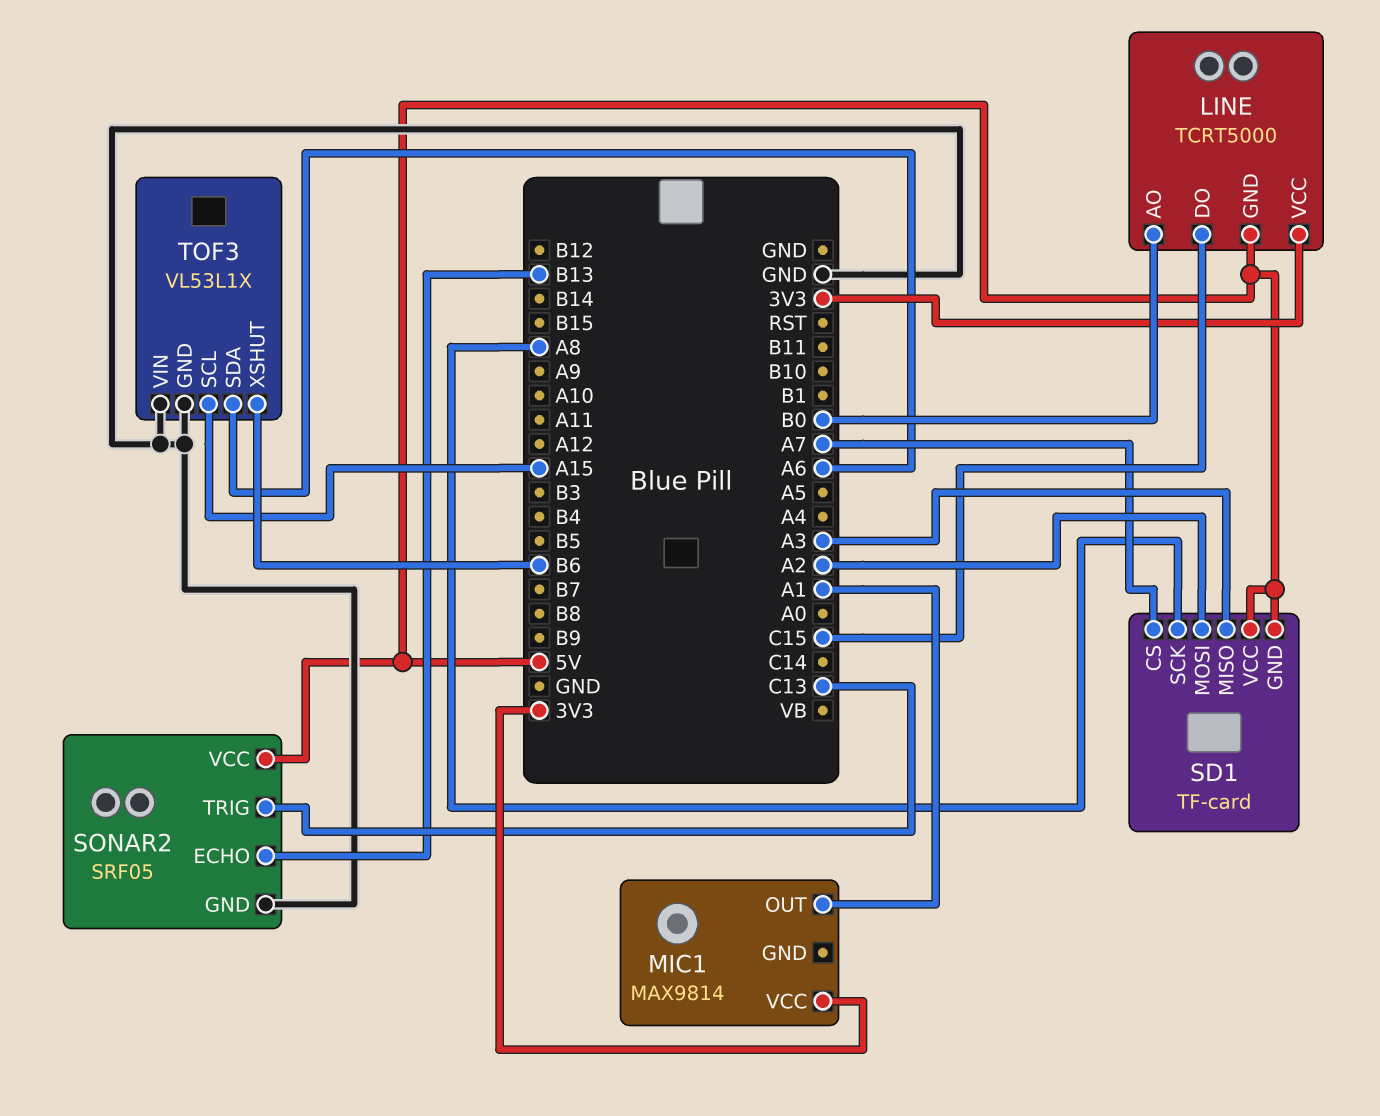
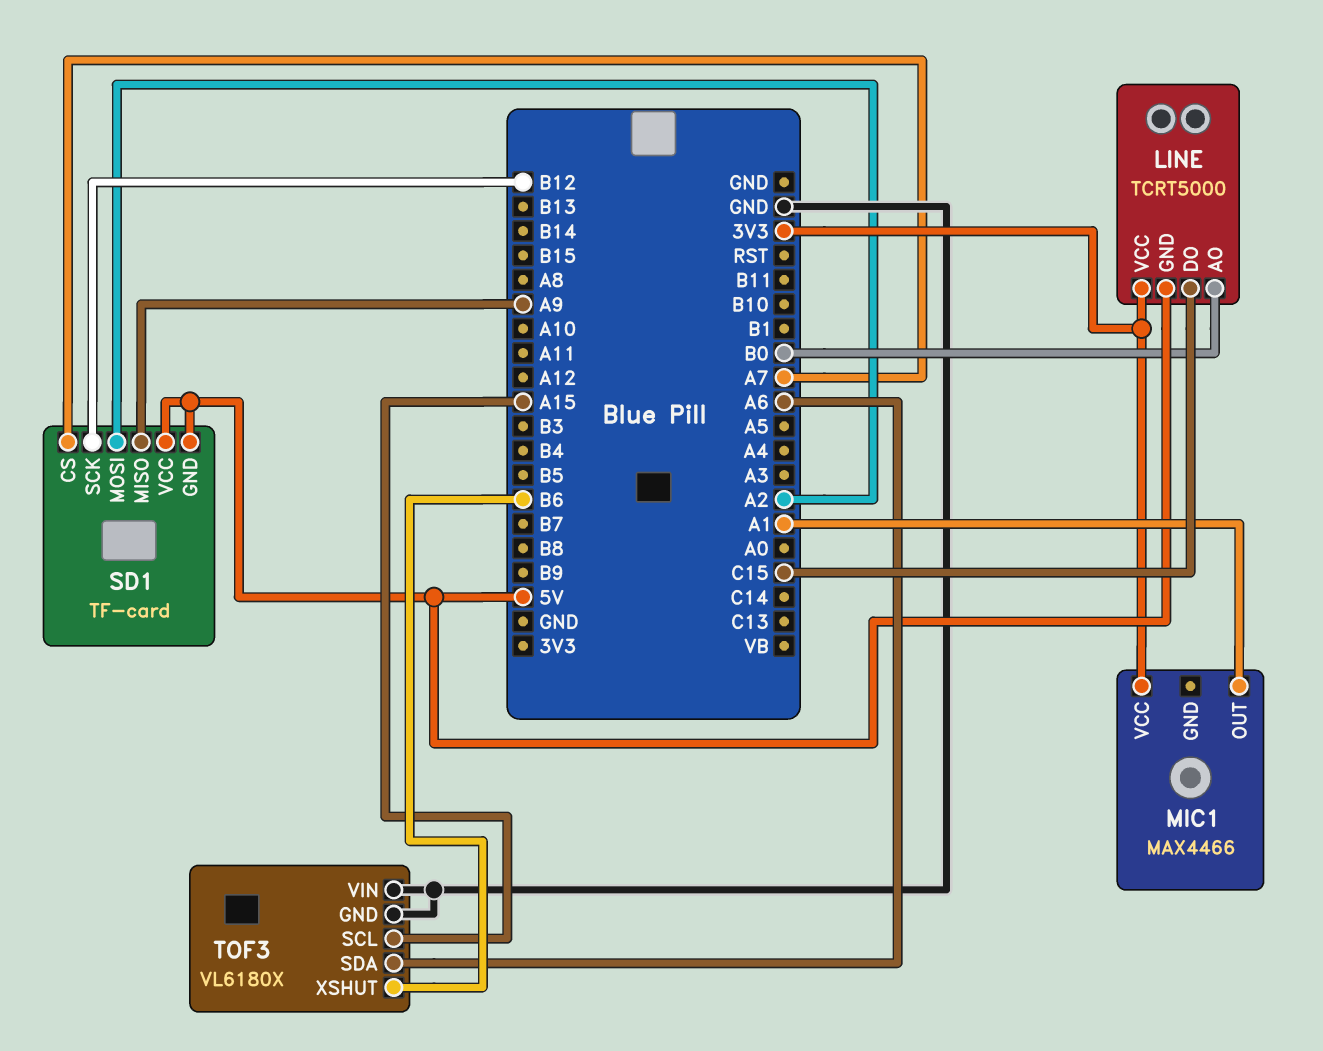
MIC1: MAX9814 -> MAX4466
SD1 pin MISO: A3 -> A9
SD1 pin SCK: A8 -> B12
SONAR2: SRF05 -> none
SONAR2 pin ECHO: B13 -> none
SONAR2 pin GND: GND -> none
SONAR2 pin TRIG: C13 -> none
SONAR2 pin VCC: 5V -> none
TOF3: VL53L1X -> VL6180X

